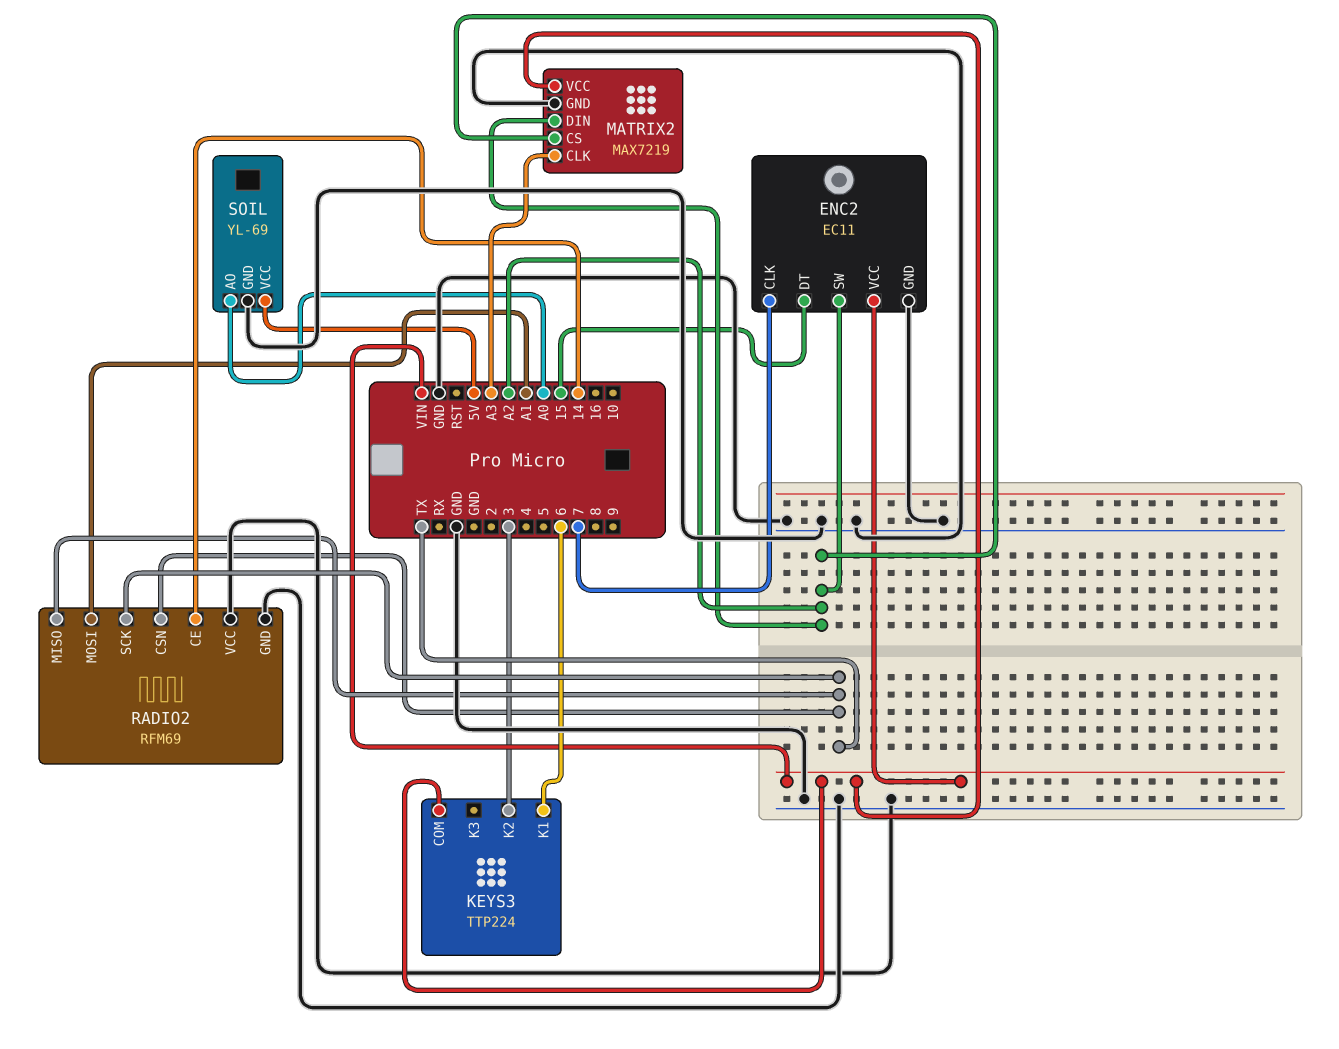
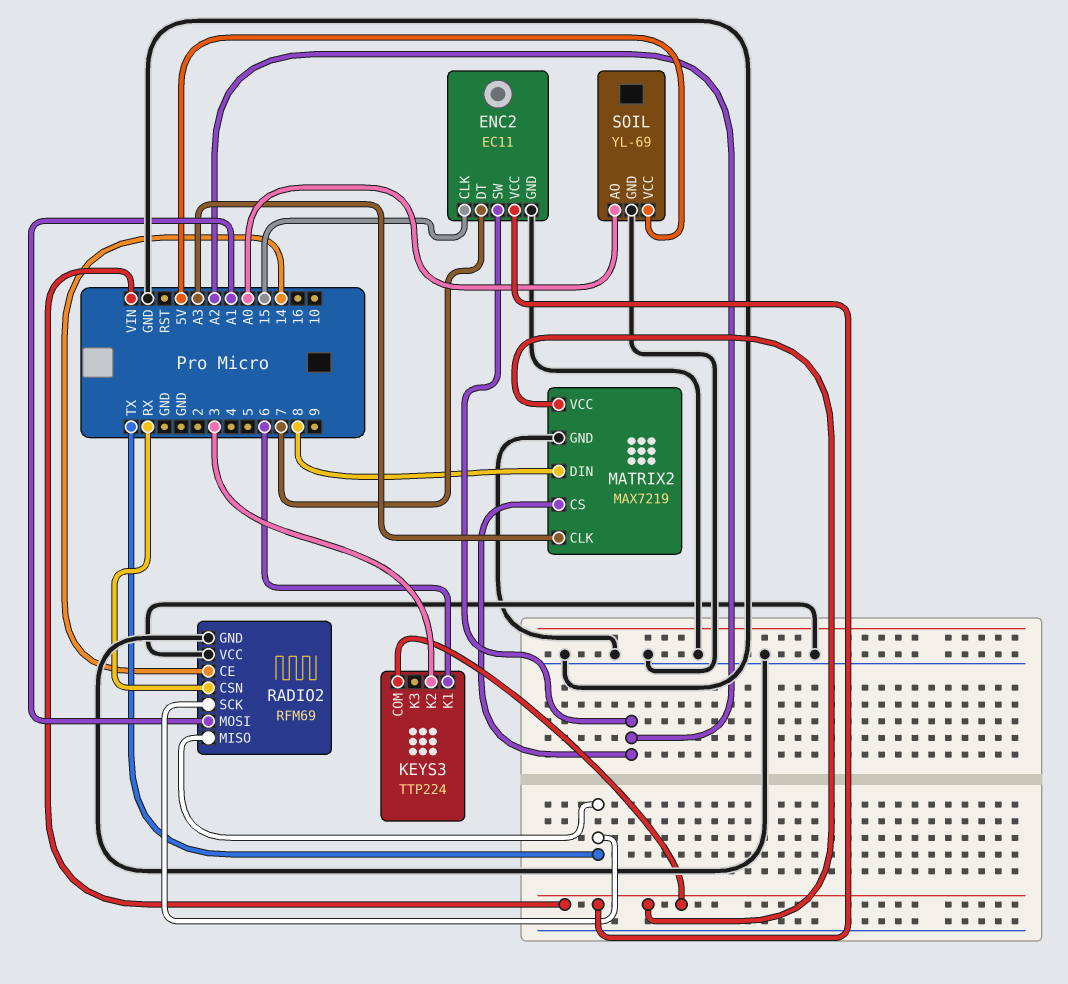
ENC2 pin CLK: 7 -> 15
ENC2 pin DT: 15 -> 7
MATRIX2 pin DIN: A2 -> 8
RADIO2 pin CSN: TX -> RX

